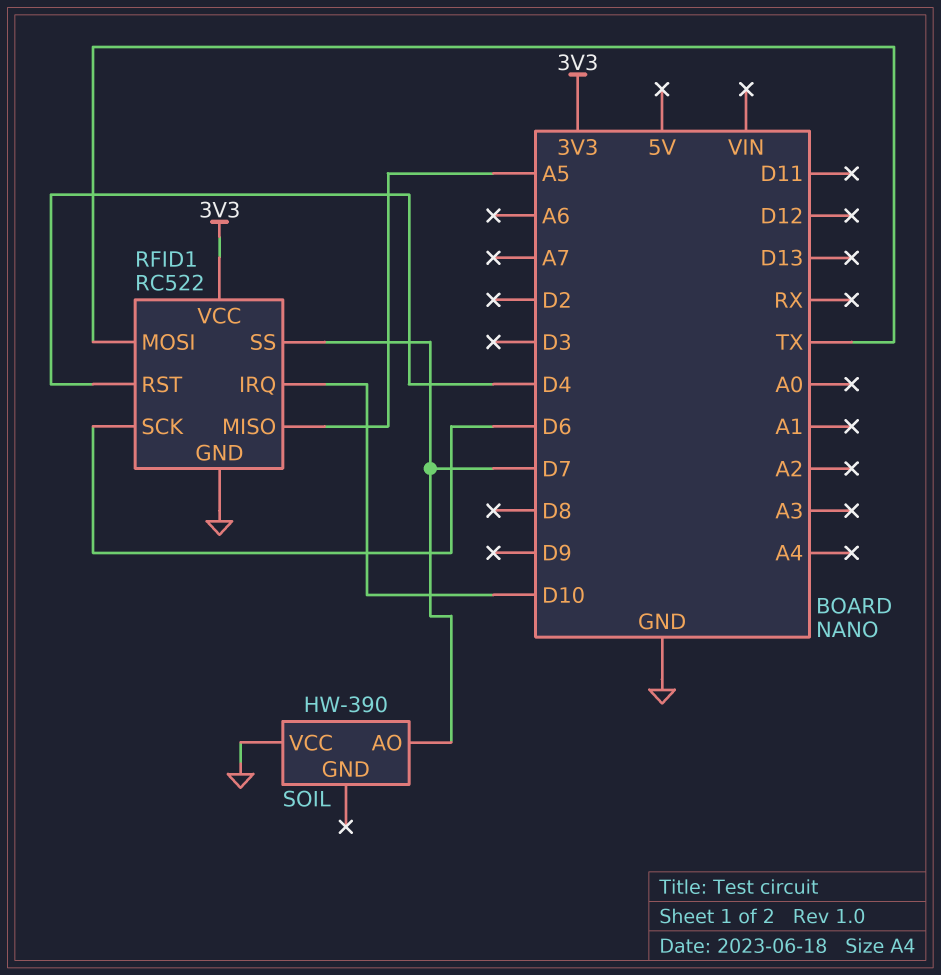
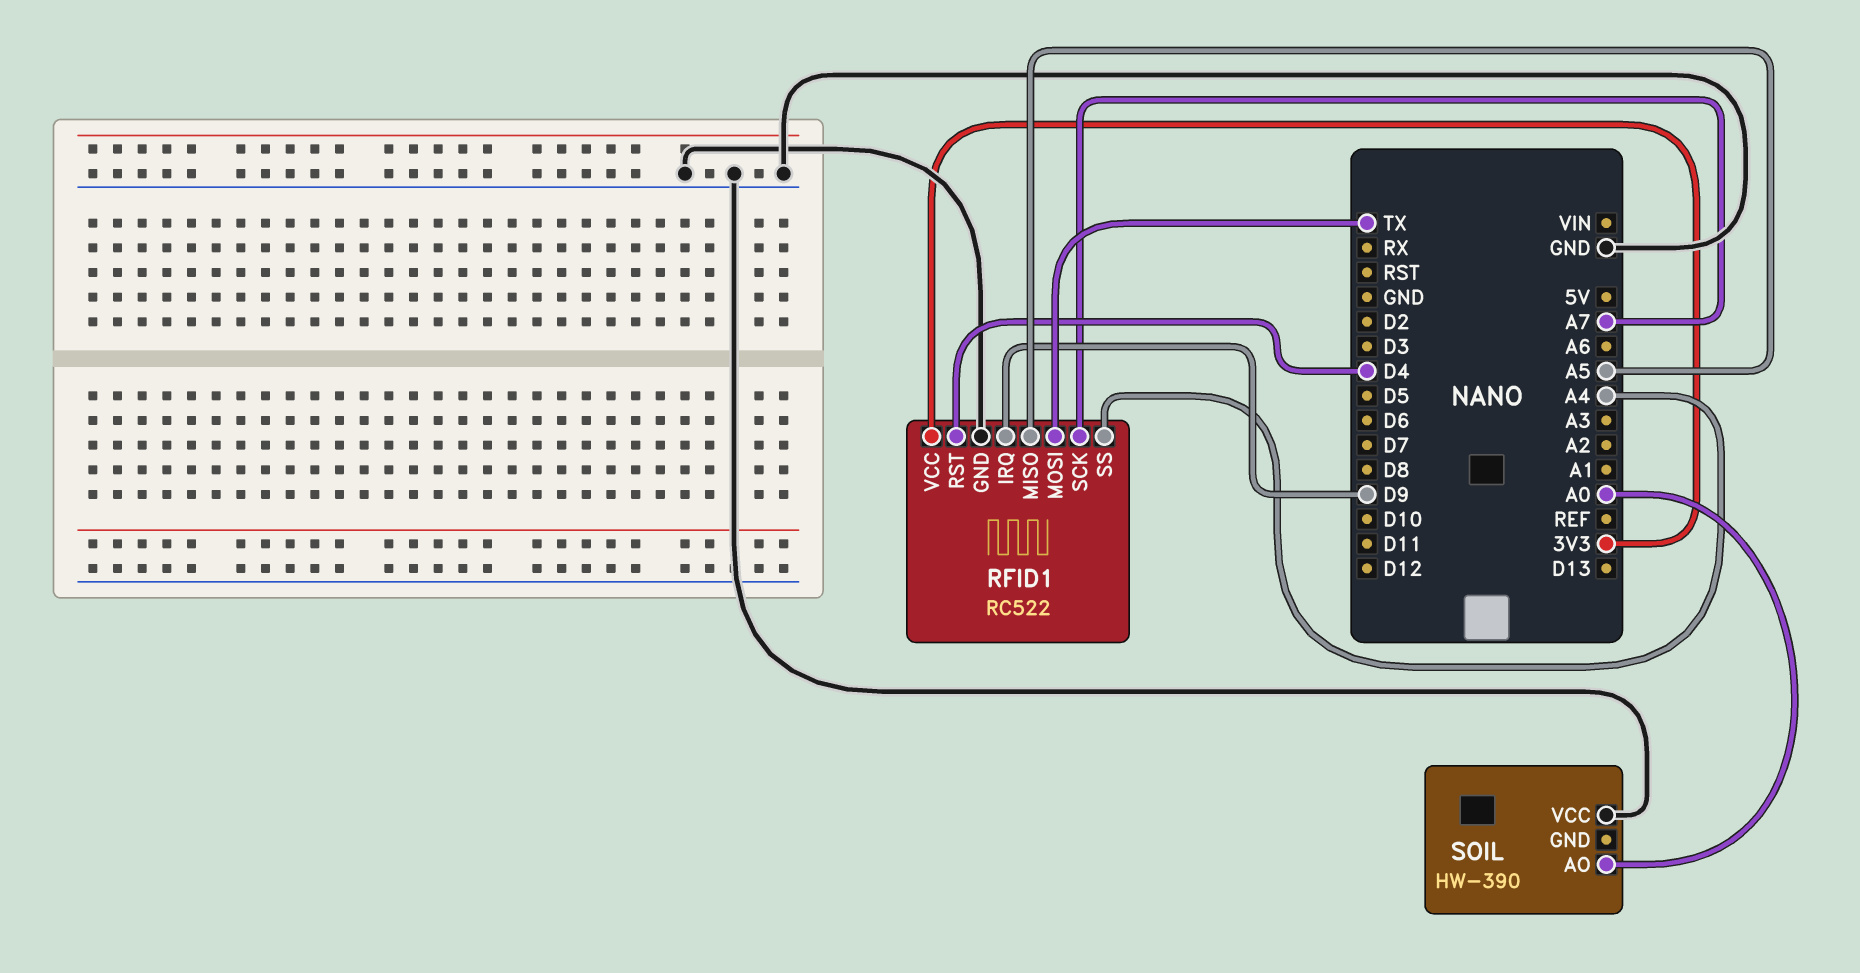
RFID1 pin IRQ: D10 -> D9
RFID1 pin SCK: D6 -> A7
RFID1 pin SS: D7 -> A4
SOIL pin AO: D7 -> A0

